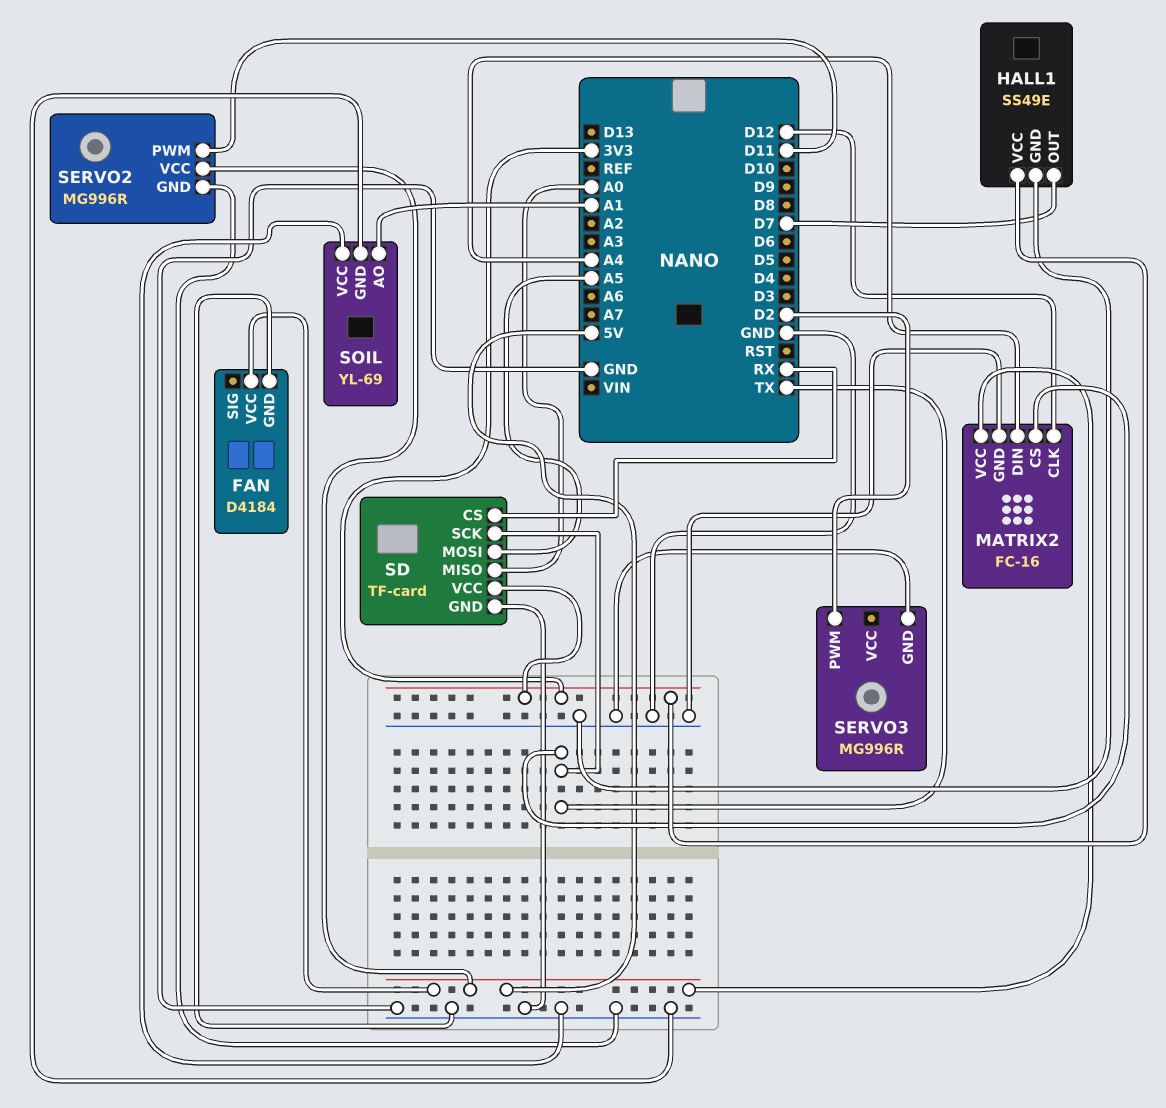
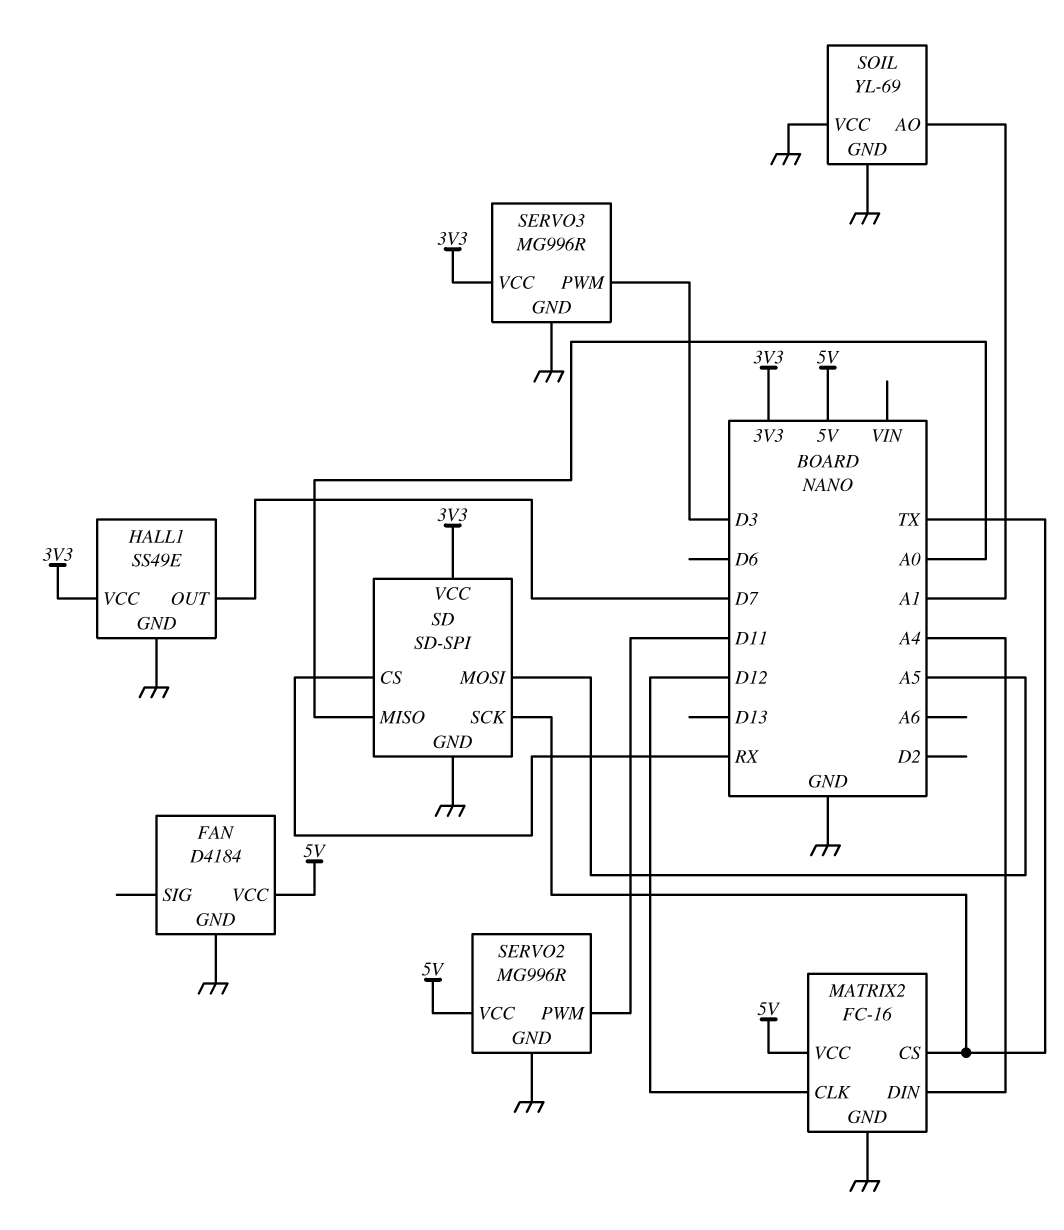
SD: TF-card -> SD-SPI
SERVO3 pin PWM: D2 -> D3
SERVO3 pin VCC: none -> 3V3

